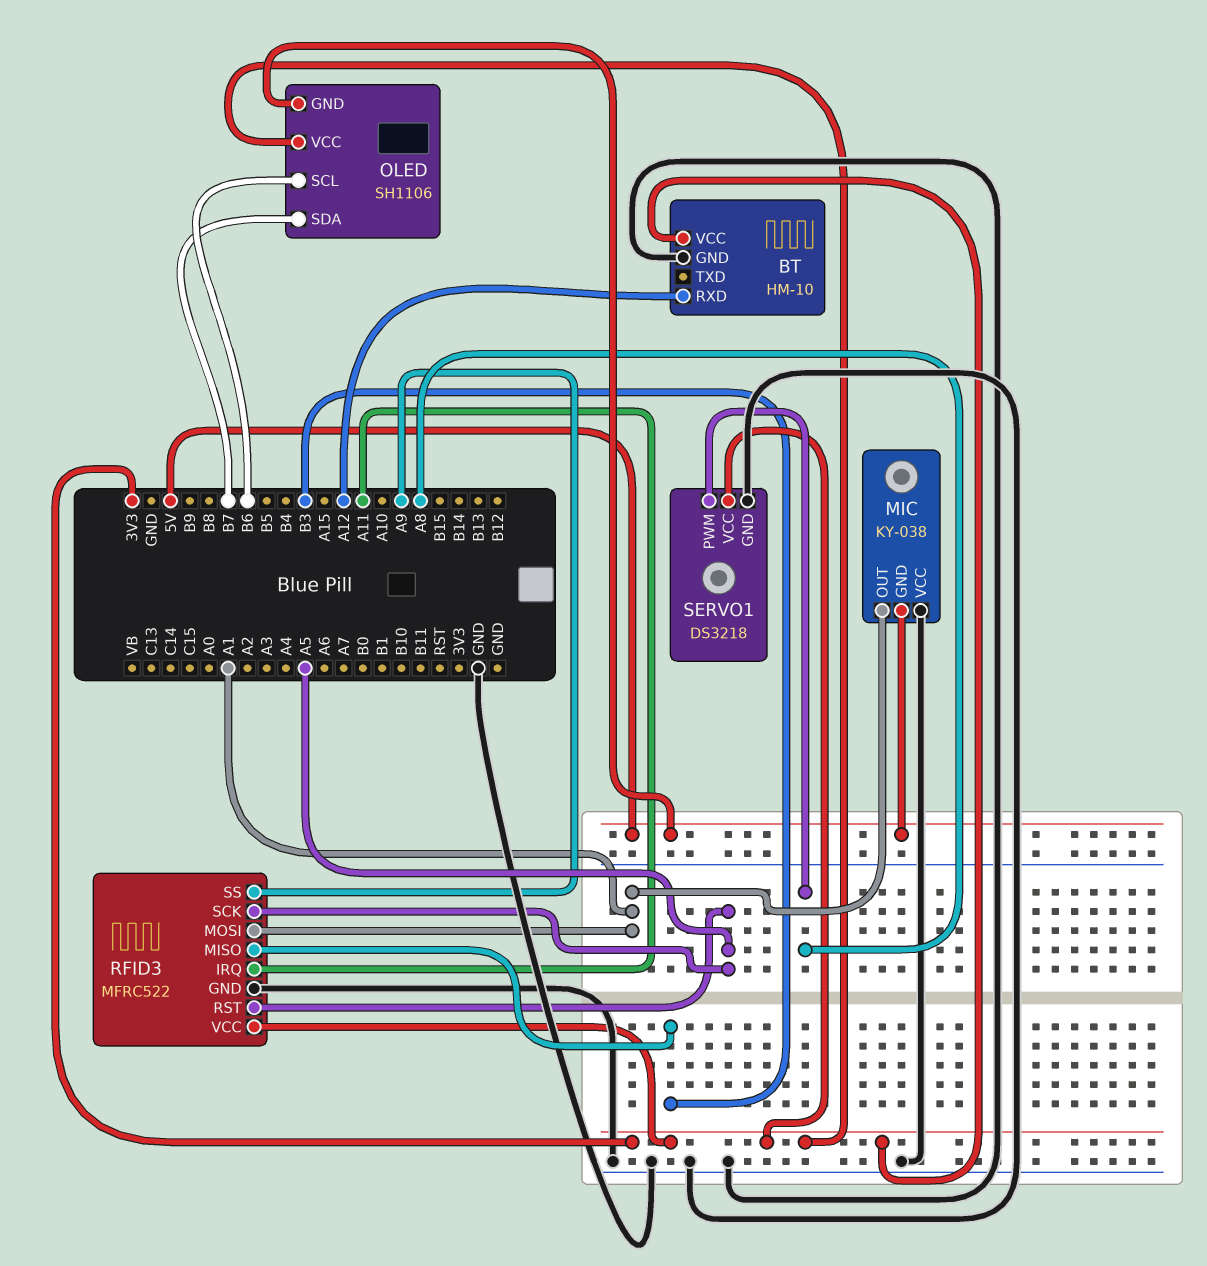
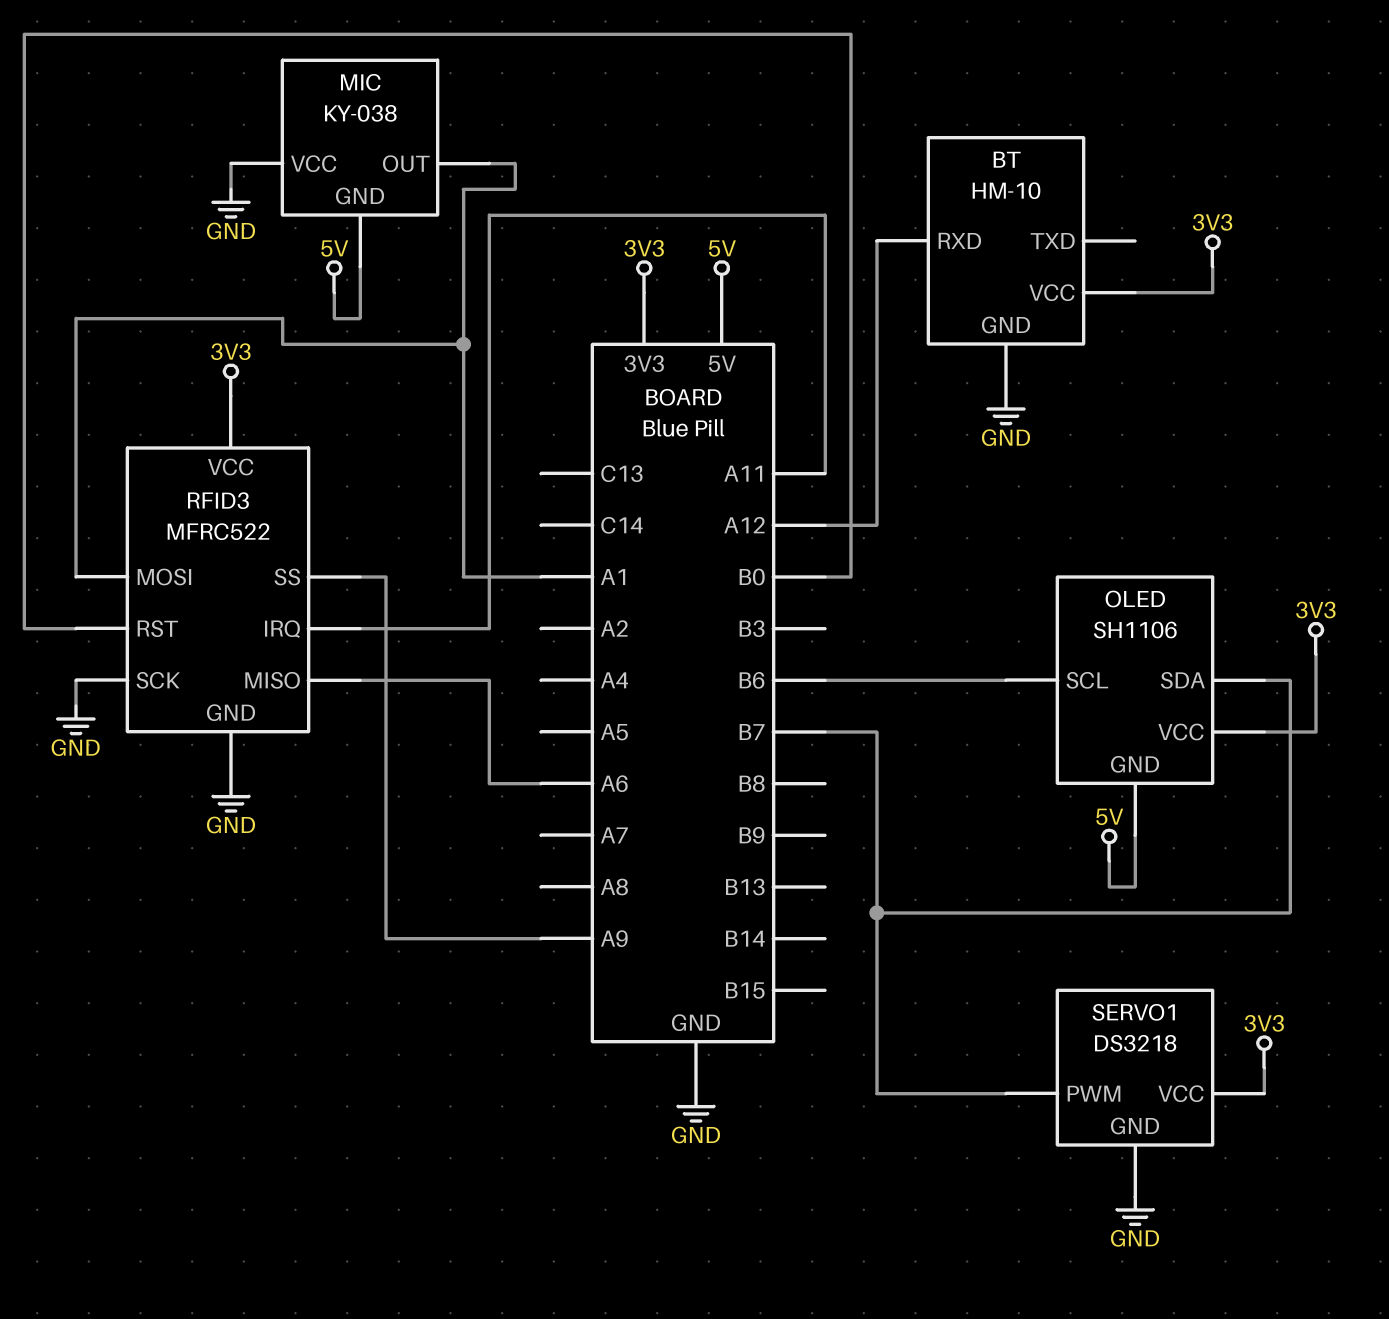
RFID3 pin MISO: B3 -> A6
RFID3 pin RST: A5 -> B0
RFID3 pin SCK: A5 -> GND
SERVO1 pin PWM: A8 -> B7

